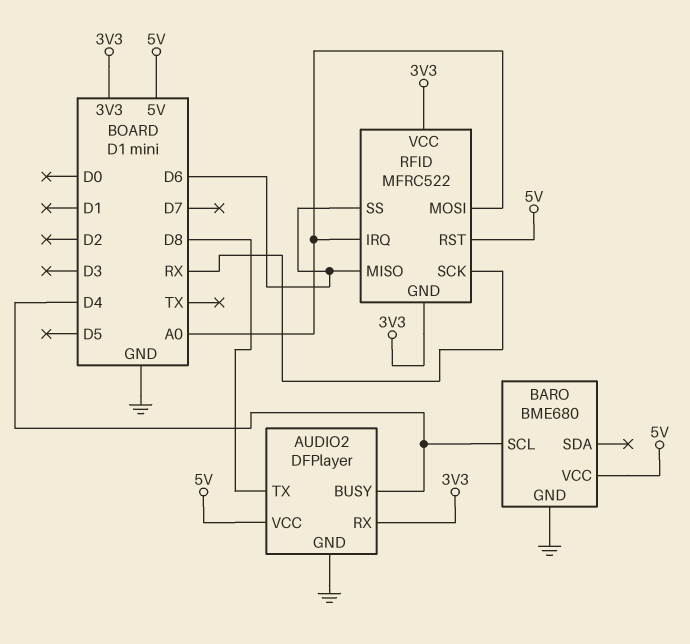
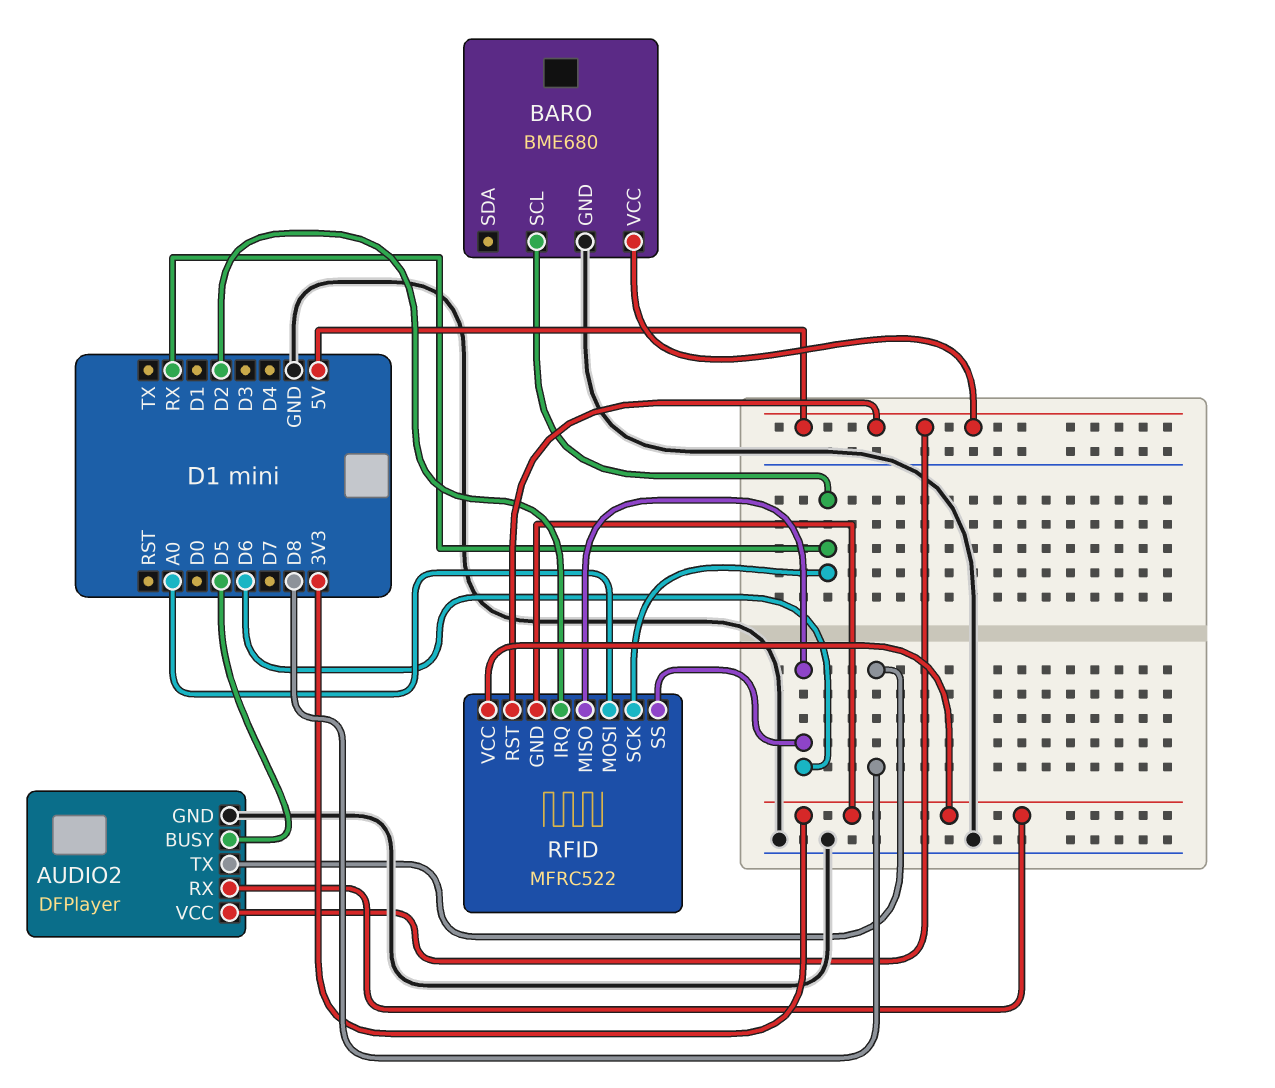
AUDIO2 pin BUSY: D4 -> D5
BARO pin SCL: D4 -> RX
RFID pin IRQ: A0 -> D2

